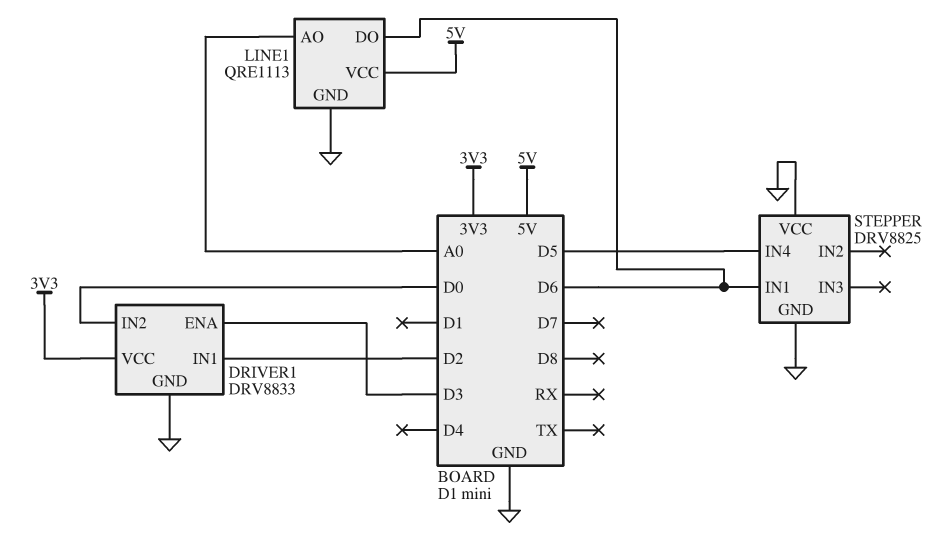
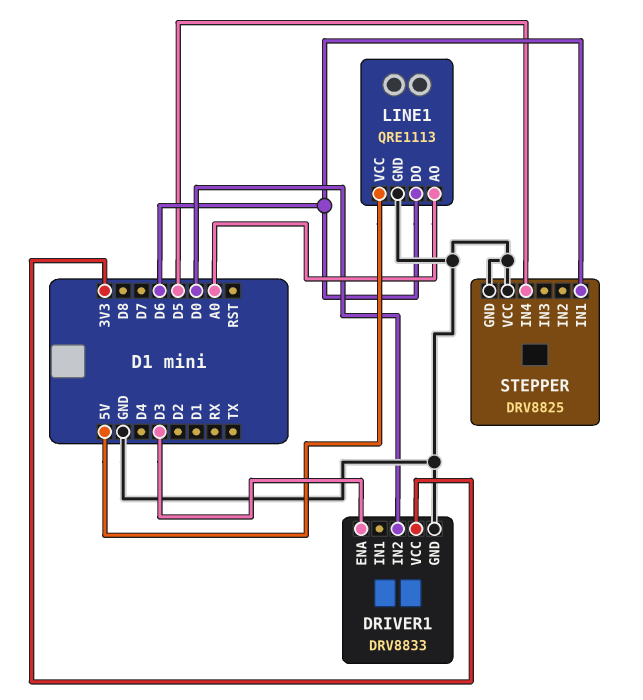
DRIVER1 pin IN1: D2 -> none

